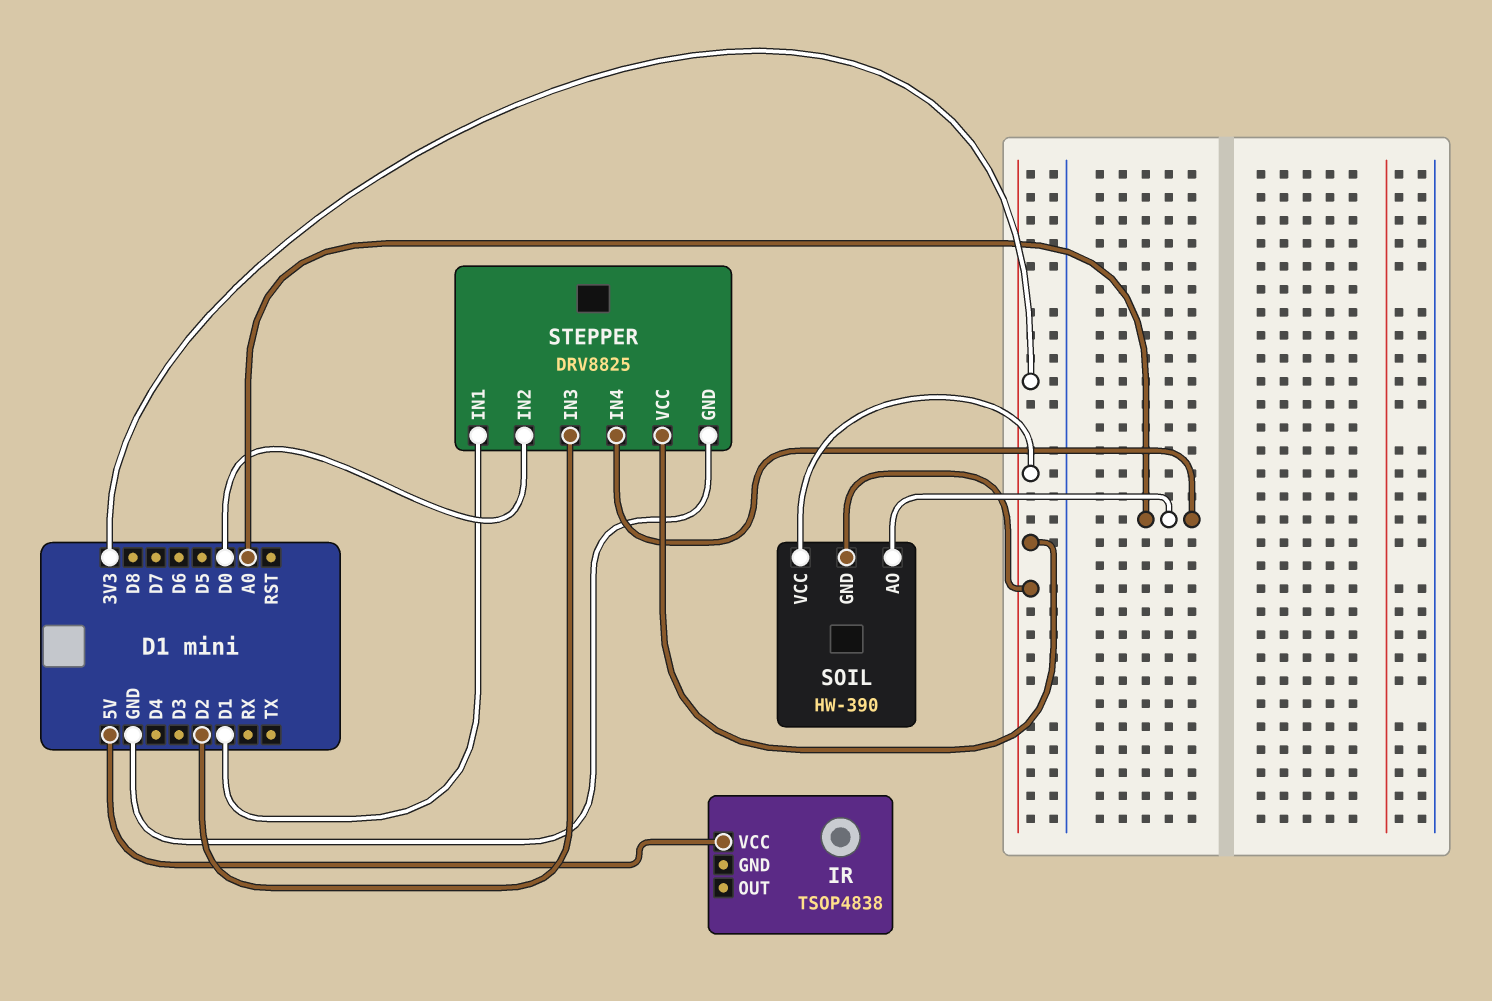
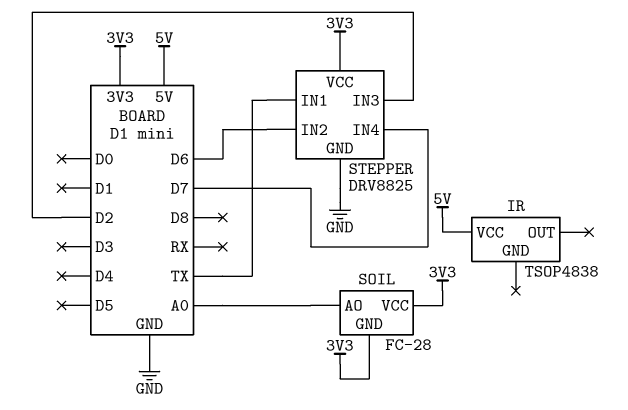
SOIL: HW-390 -> FC-28
STEPPER pin IN1: D1 -> TX
STEPPER pin IN2: D0 -> D6
STEPPER pin IN4: A0 -> D7

